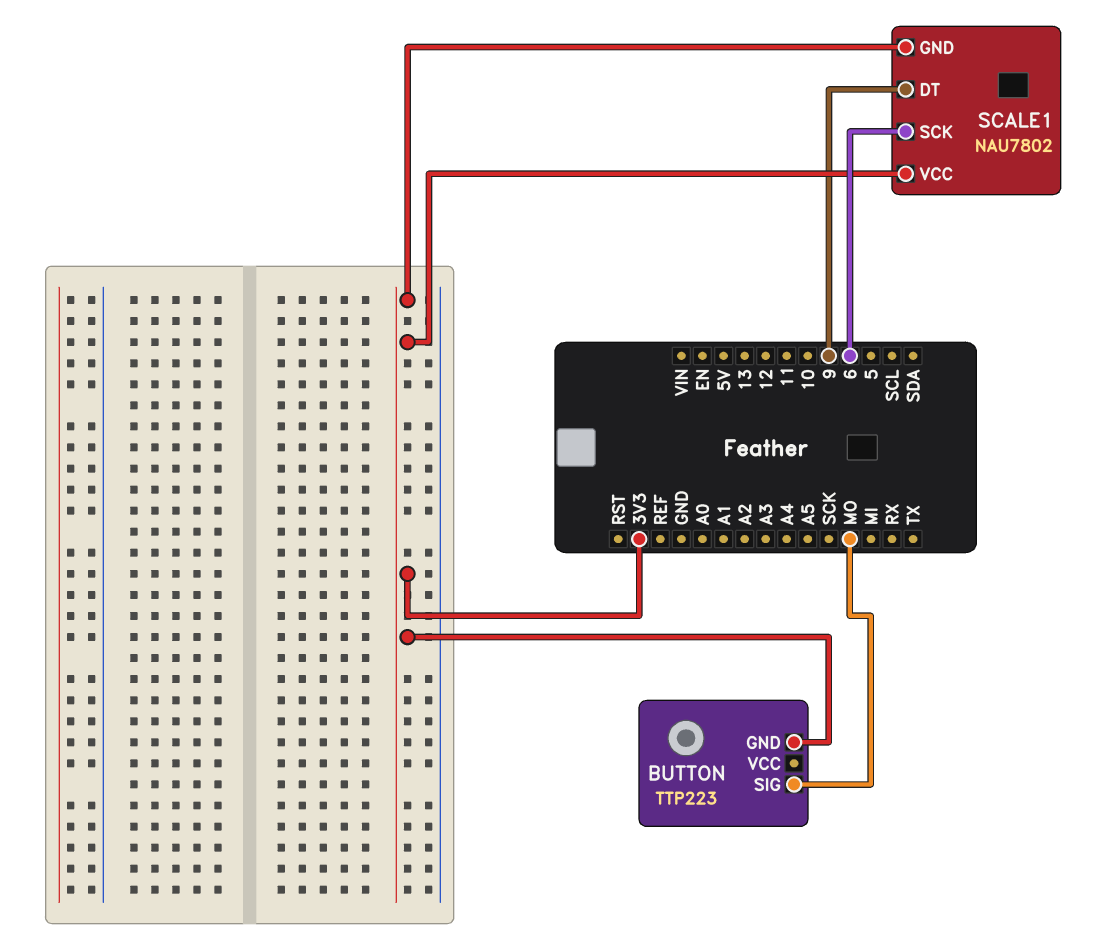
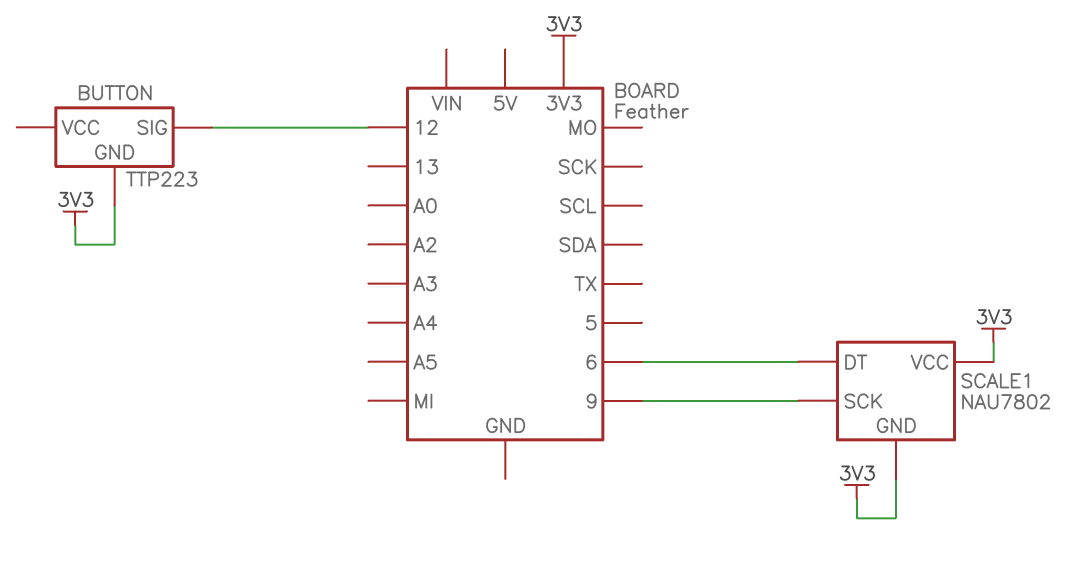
BUTTON pin SIG: MO -> 12
SCALE1 pin DT: 9 -> 6
SCALE1 pin SCK: 6 -> 9

